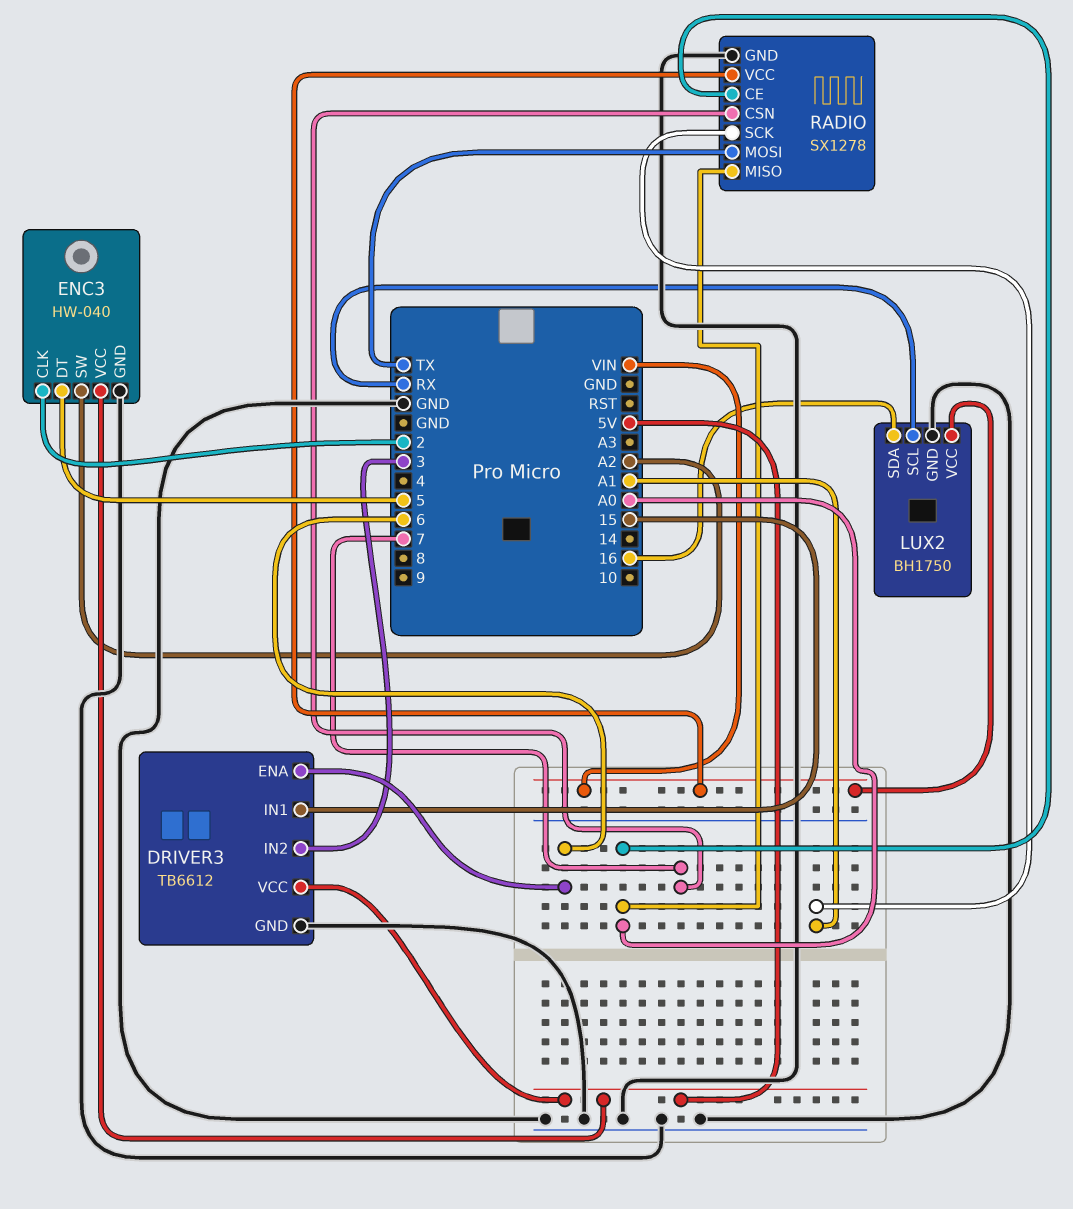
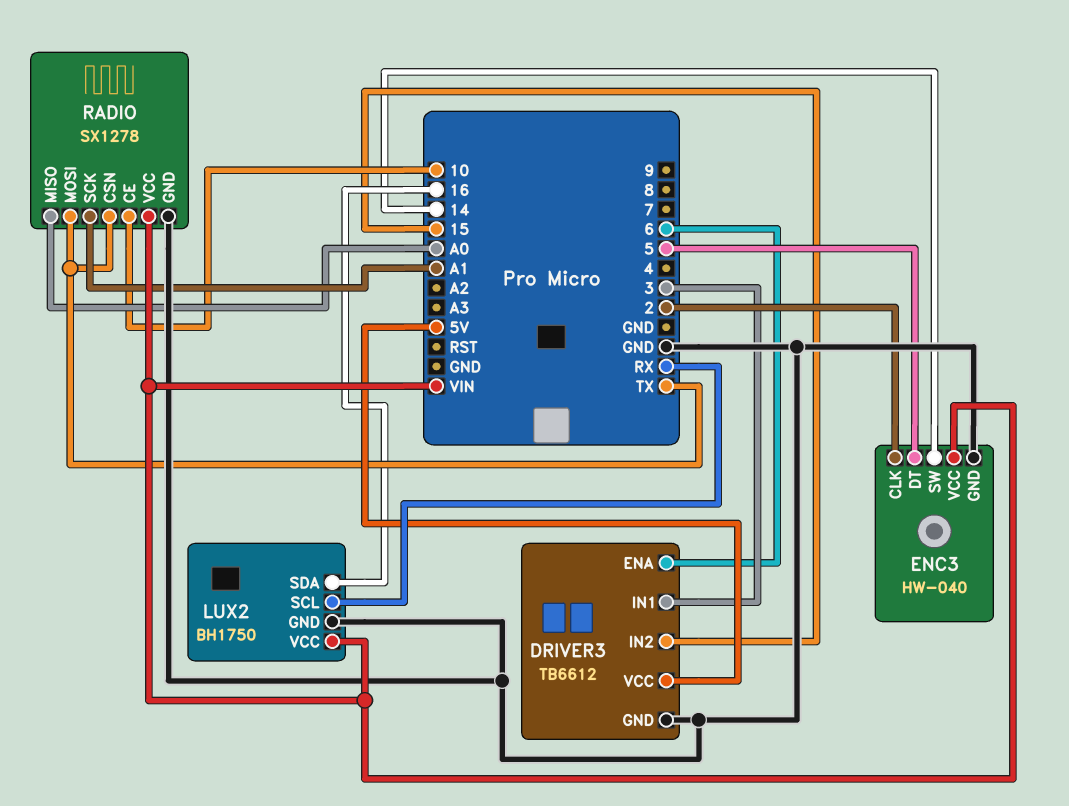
DRIVER3 pin IN1: 15 -> 3
DRIVER3 pin IN2: 3 -> 15
ENC3 pin SW: A2 -> 14
ENC3 pin VCC: 5V -> VIN
RADIO pin CE: A0 -> 10
RADIO pin CSN: 7 -> TX

